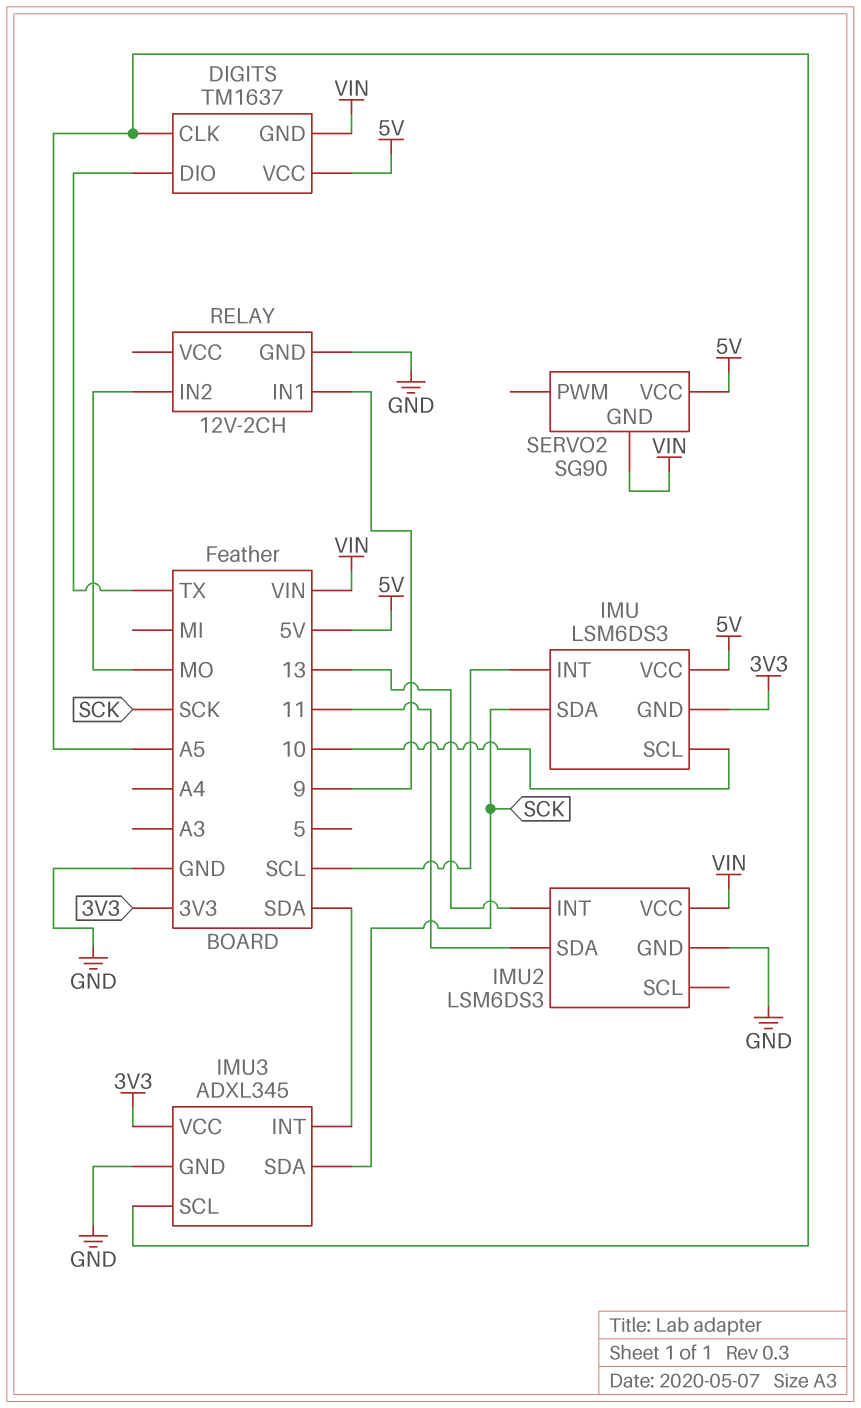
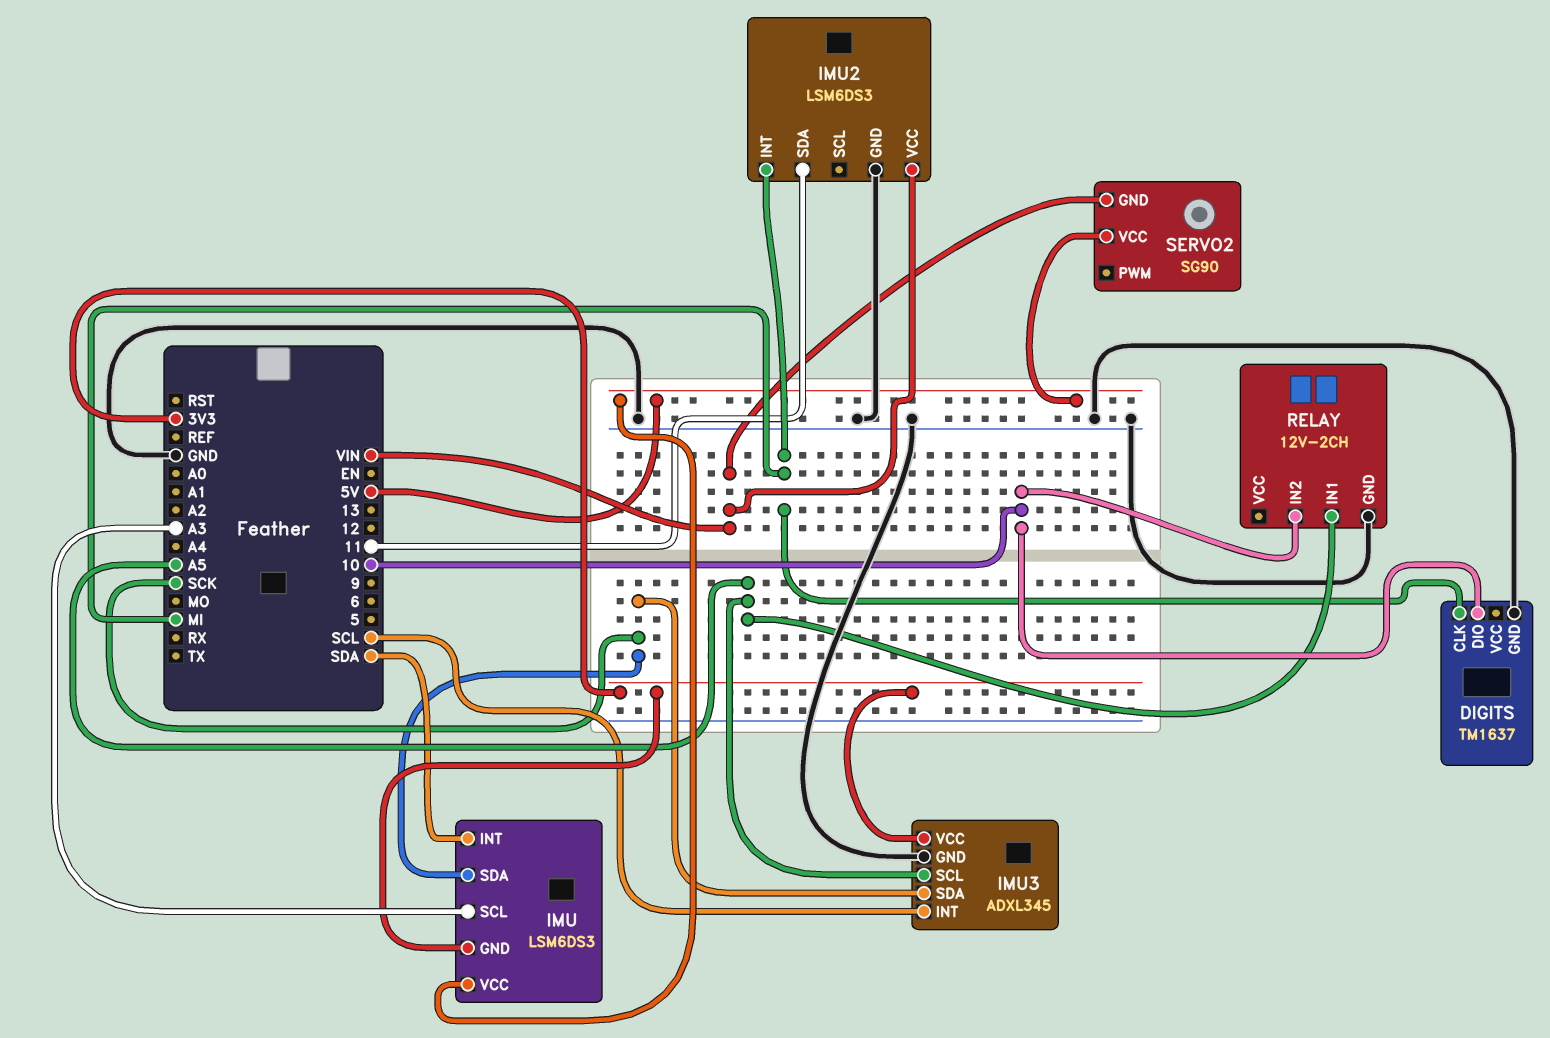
DIGITS pin CLK: A5 -> MI
DIGITS pin DIO: TX -> 10
DIGITS pin GND: VIN -> GND
DIGITS pin VCC: 5V -> none
IMU pin INT: SCL -> SDA
IMU pin SCL: 10 -> A3
IMU2 pin INT: 13 -> MI
IMU3 pin INT: SDA -> SCL
RELAY pin IN1: 9 -> A5
RELAY pin IN2: MO -> 10

